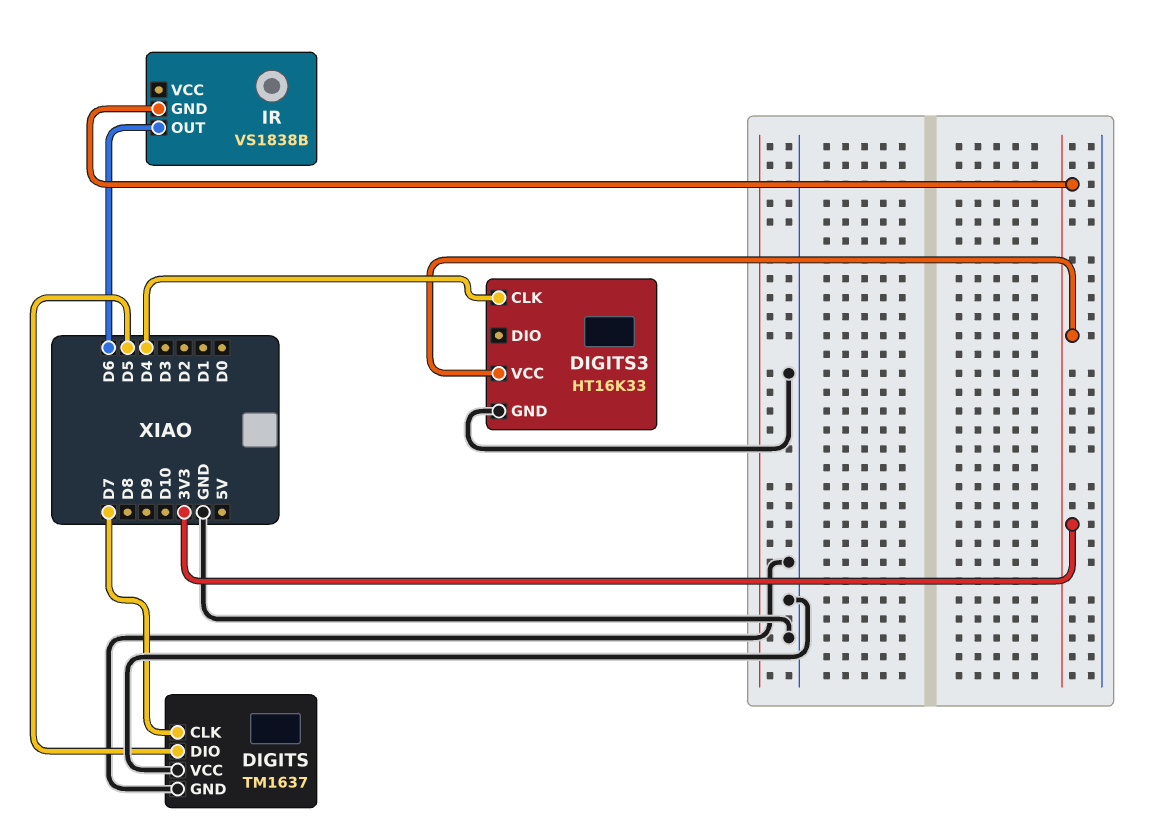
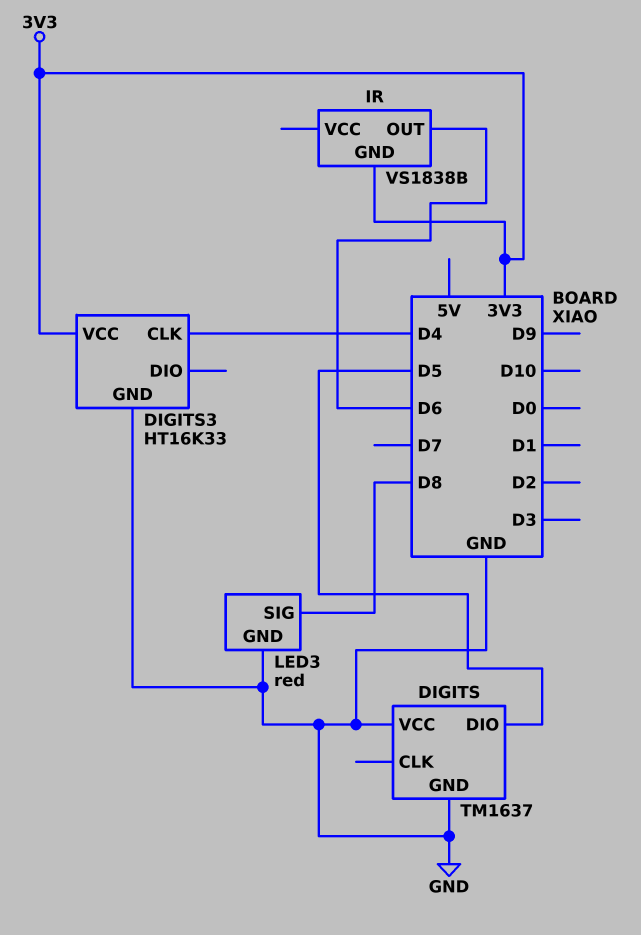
DIGITS pin CLK: D7 -> none
LED3: none -> red
LED3 pin GND: none -> GND
LED3 pin SIG: none -> D8

